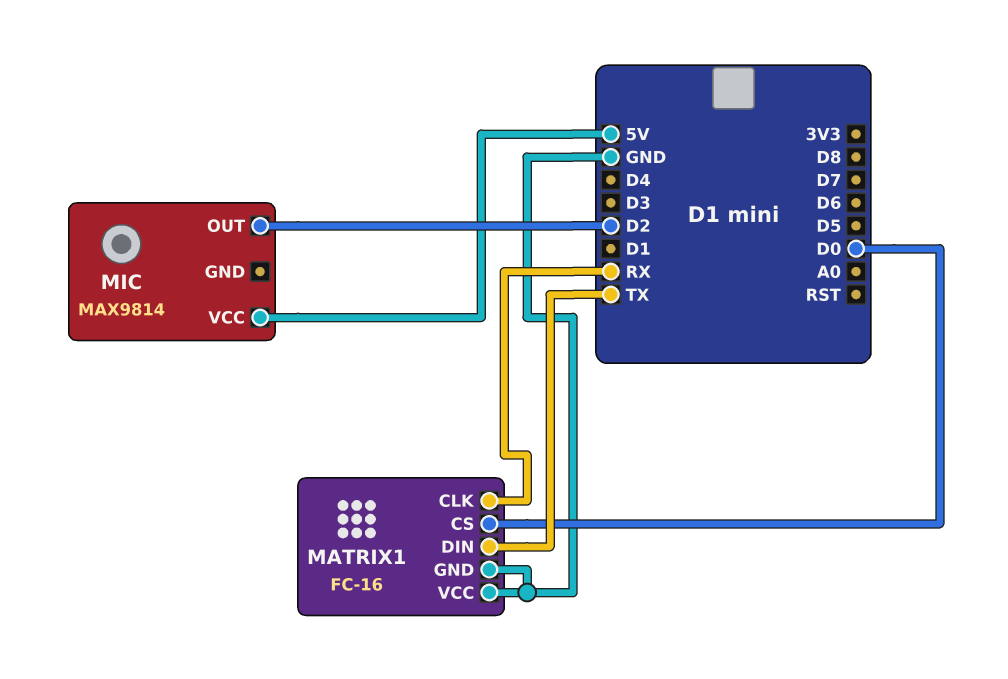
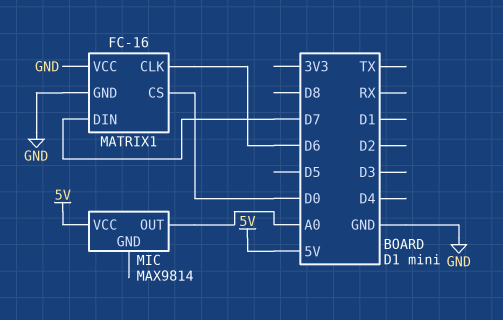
MATRIX1 pin CLK: RX -> D6
MATRIX1 pin DIN: TX -> D7
MIC pin OUT: D2 -> A0

